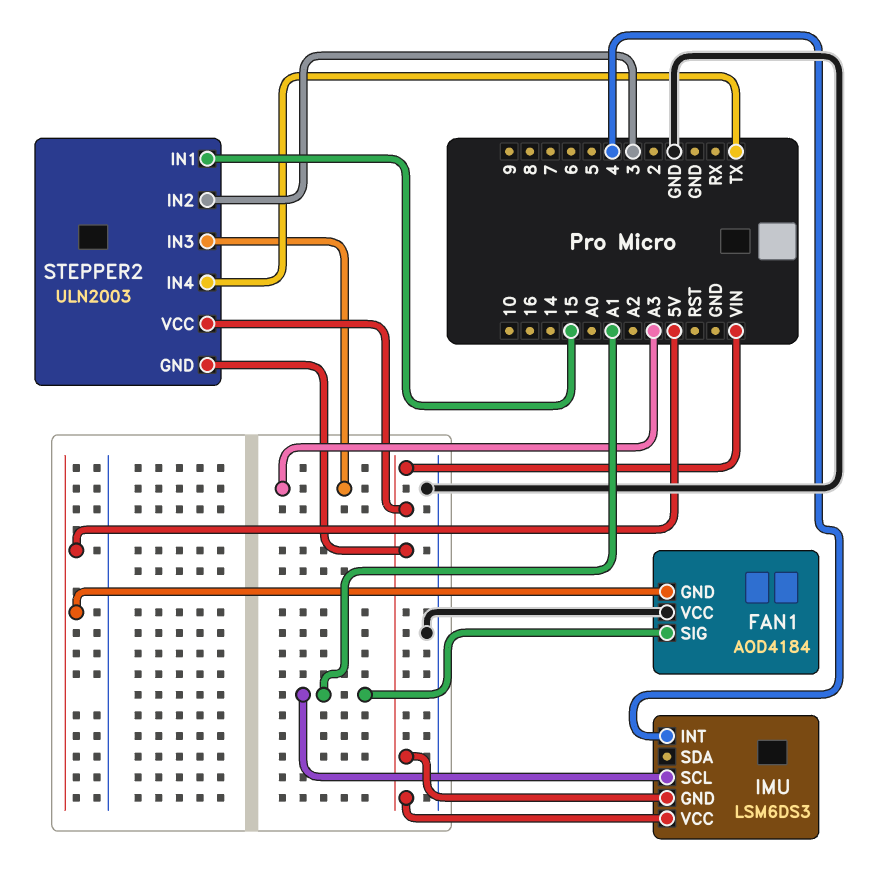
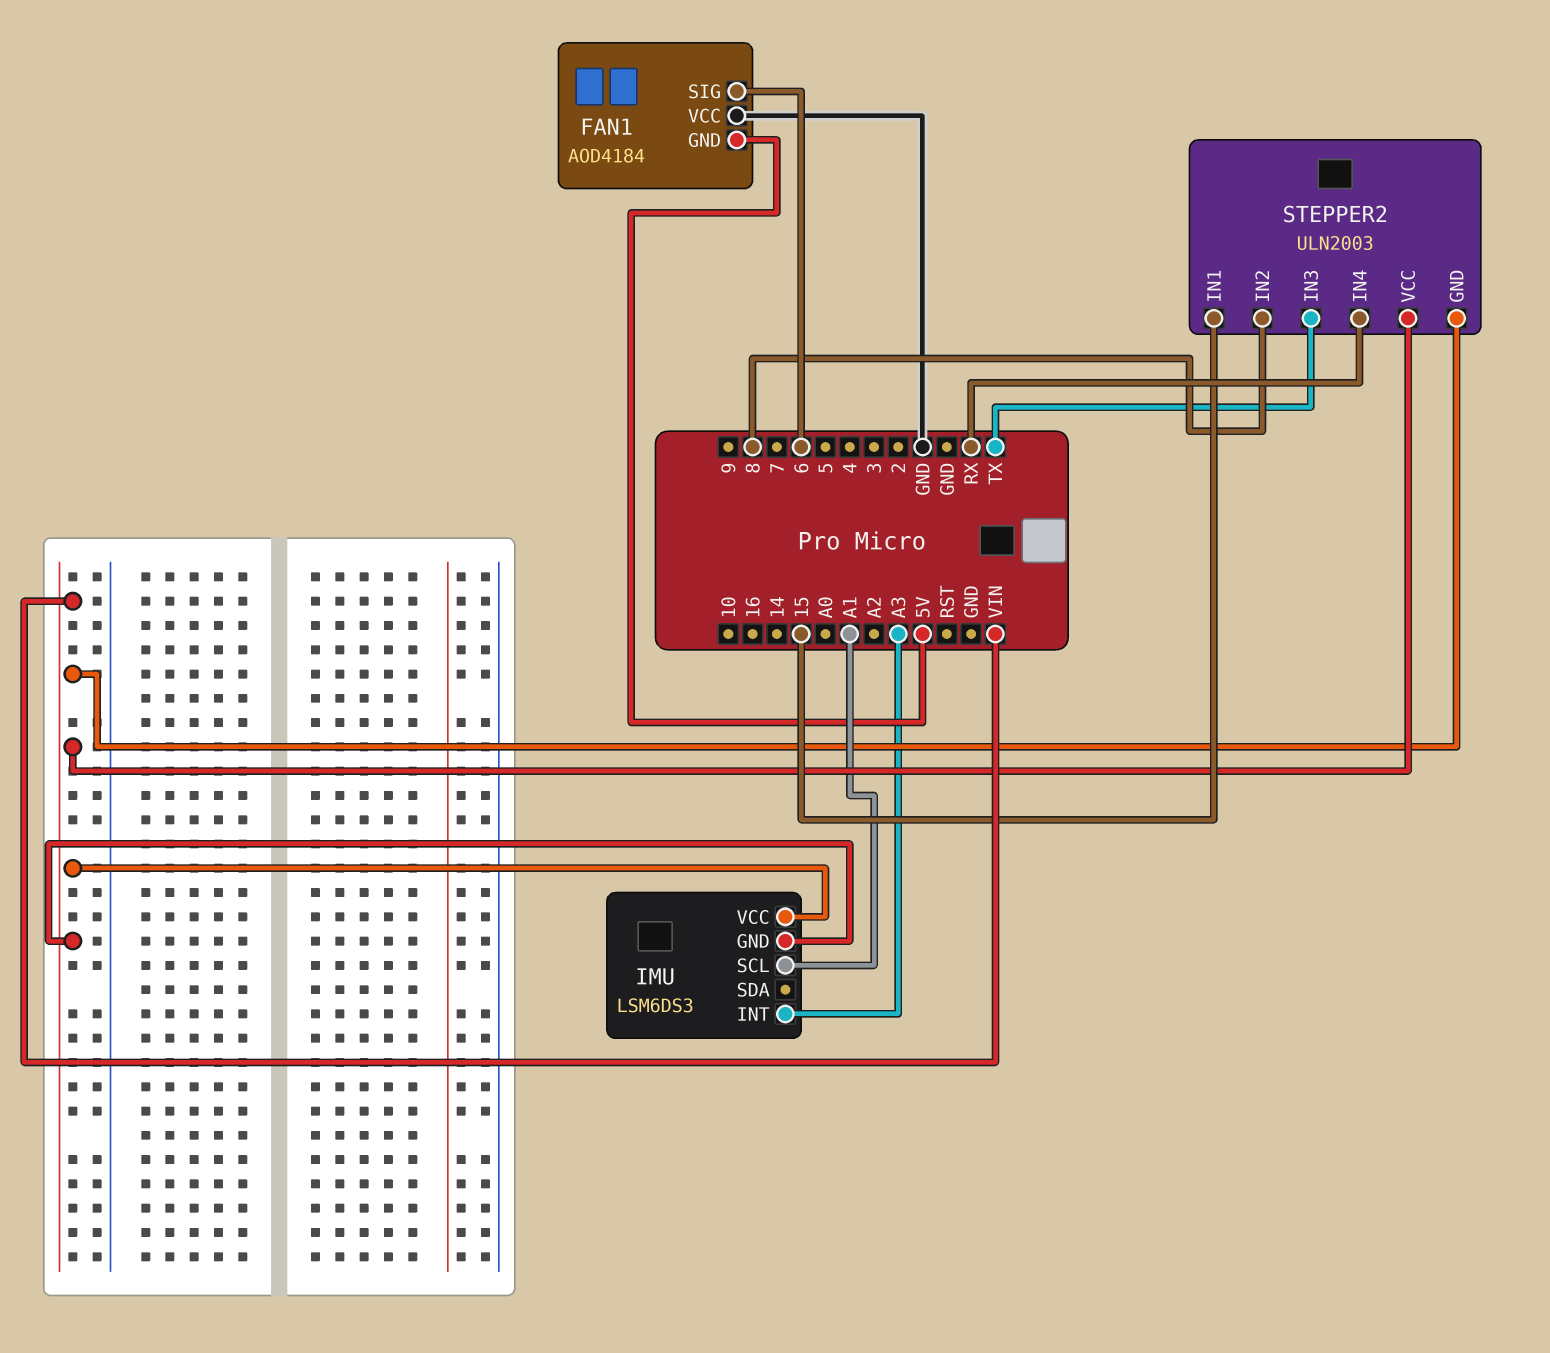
FAN1 pin SIG: A1 -> 6
IMU pin INT: 4 -> A3
STEPPER2 pin IN2: 3 -> 8
STEPPER2 pin IN3: A3 -> TX
STEPPER2 pin IN4: TX -> RX

